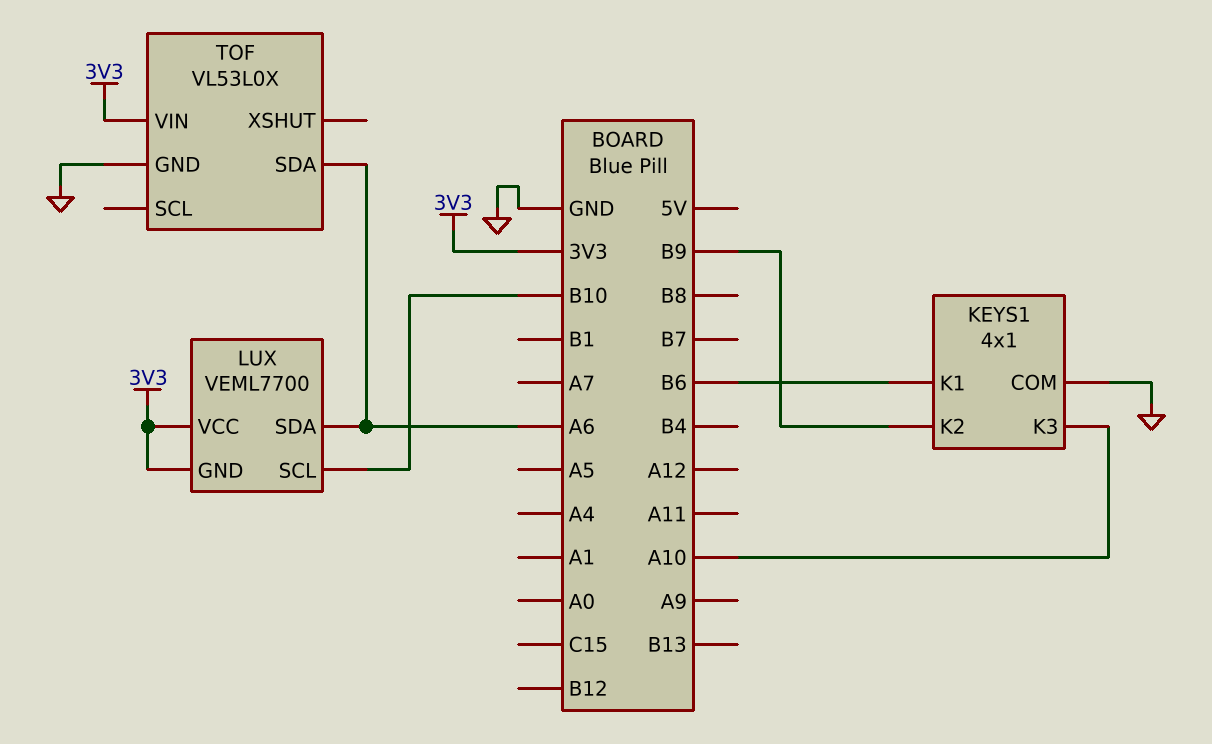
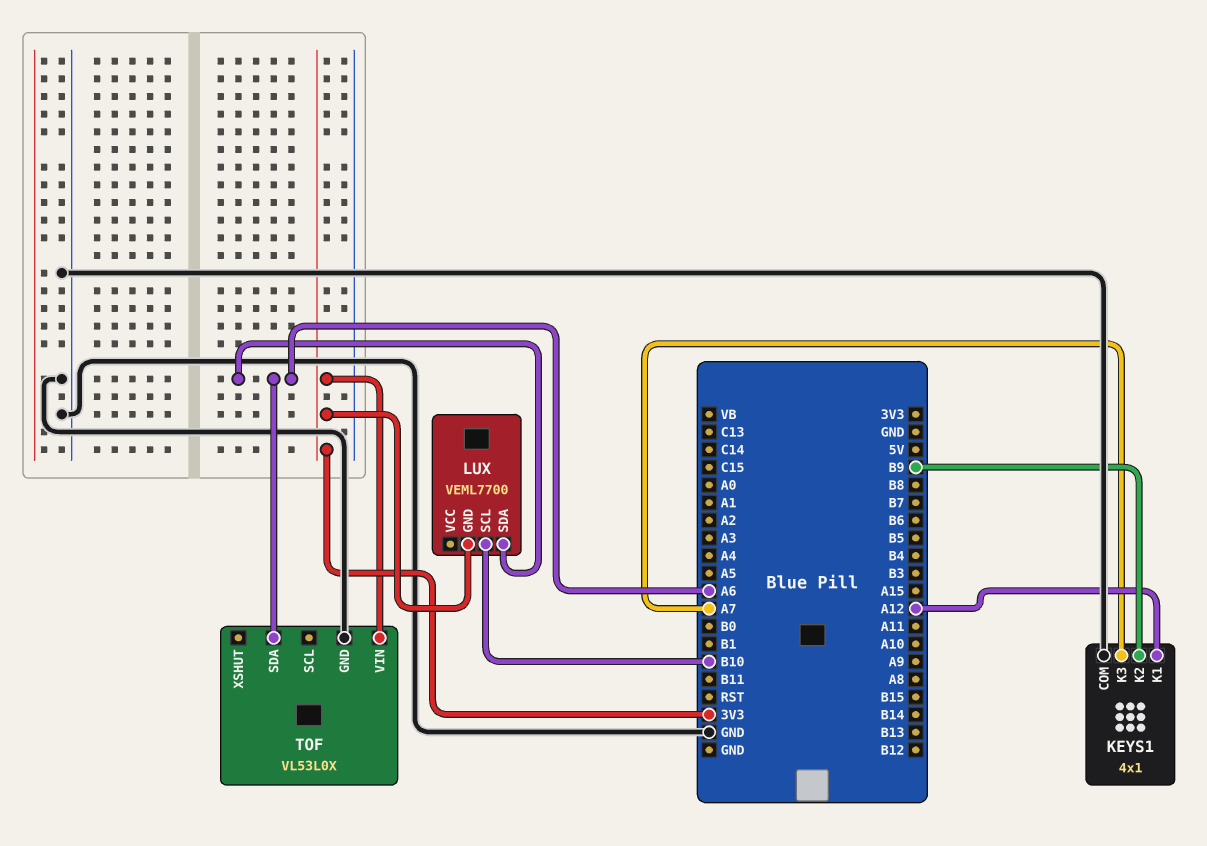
KEYS1 pin K1: B6 -> A12
KEYS1 pin K3: A10 -> A7
LUX pin VCC: 3V3 -> none

